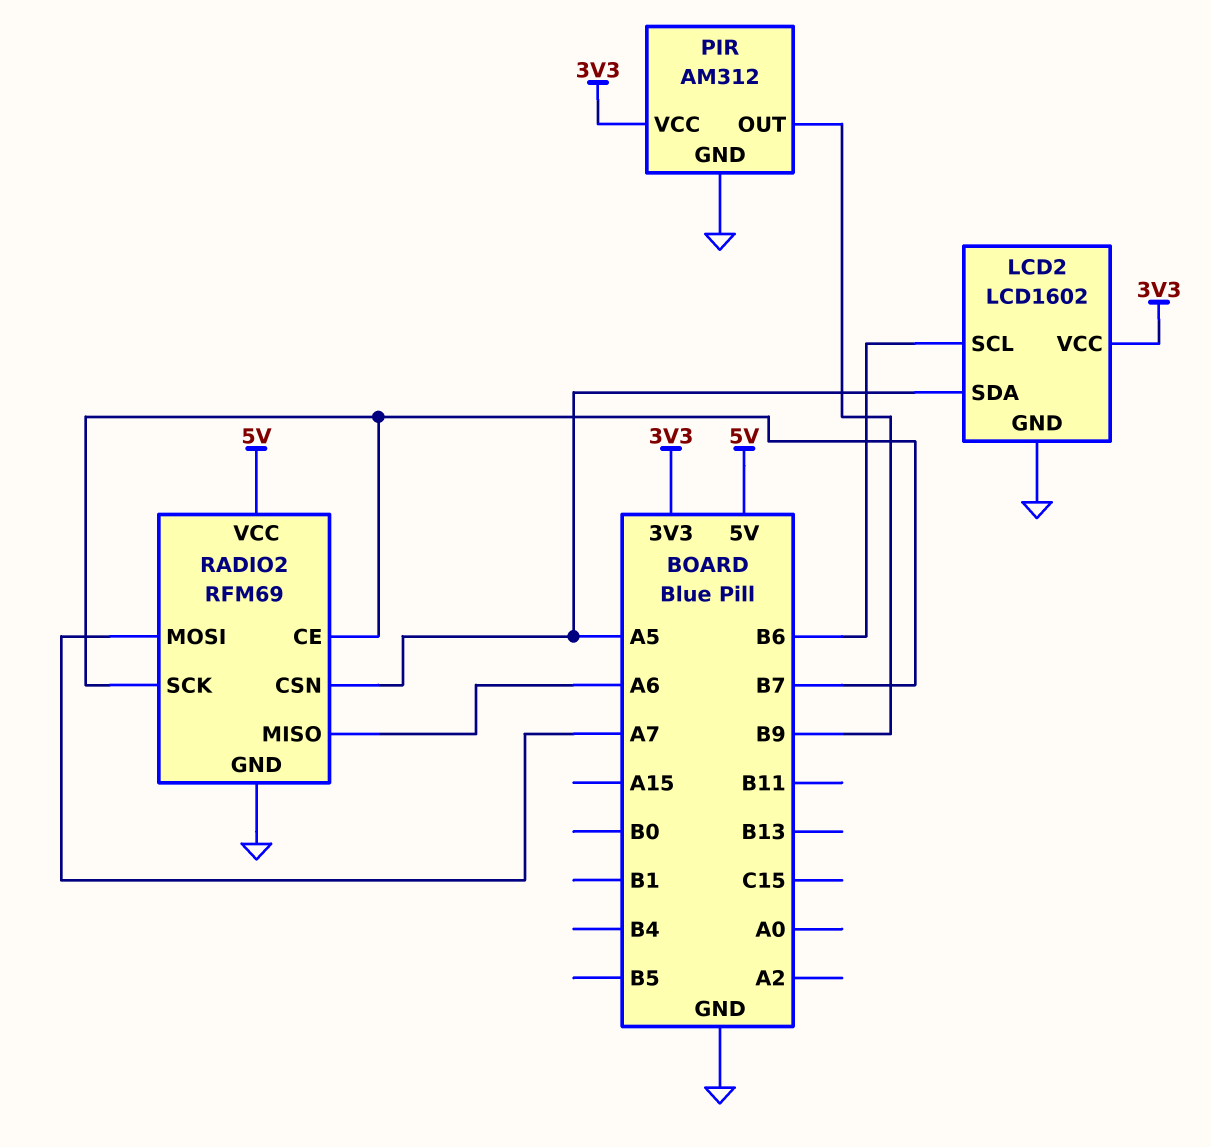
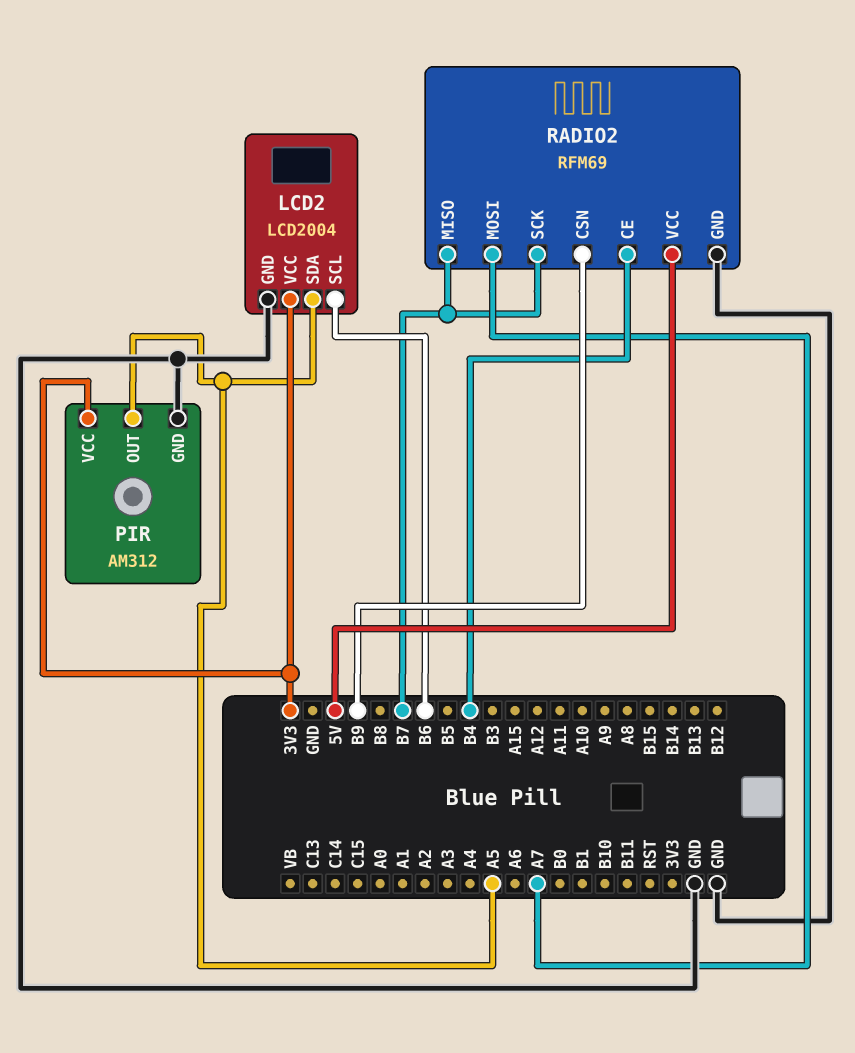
LCD2: LCD1602 -> LCD2004
PIR pin OUT: B9 -> A5
RADIO2 pin CE: B7 -> B4
RADIO2 pin CSN: A5 -> B9
RADIO2 pin MISO: A6 -> B7

